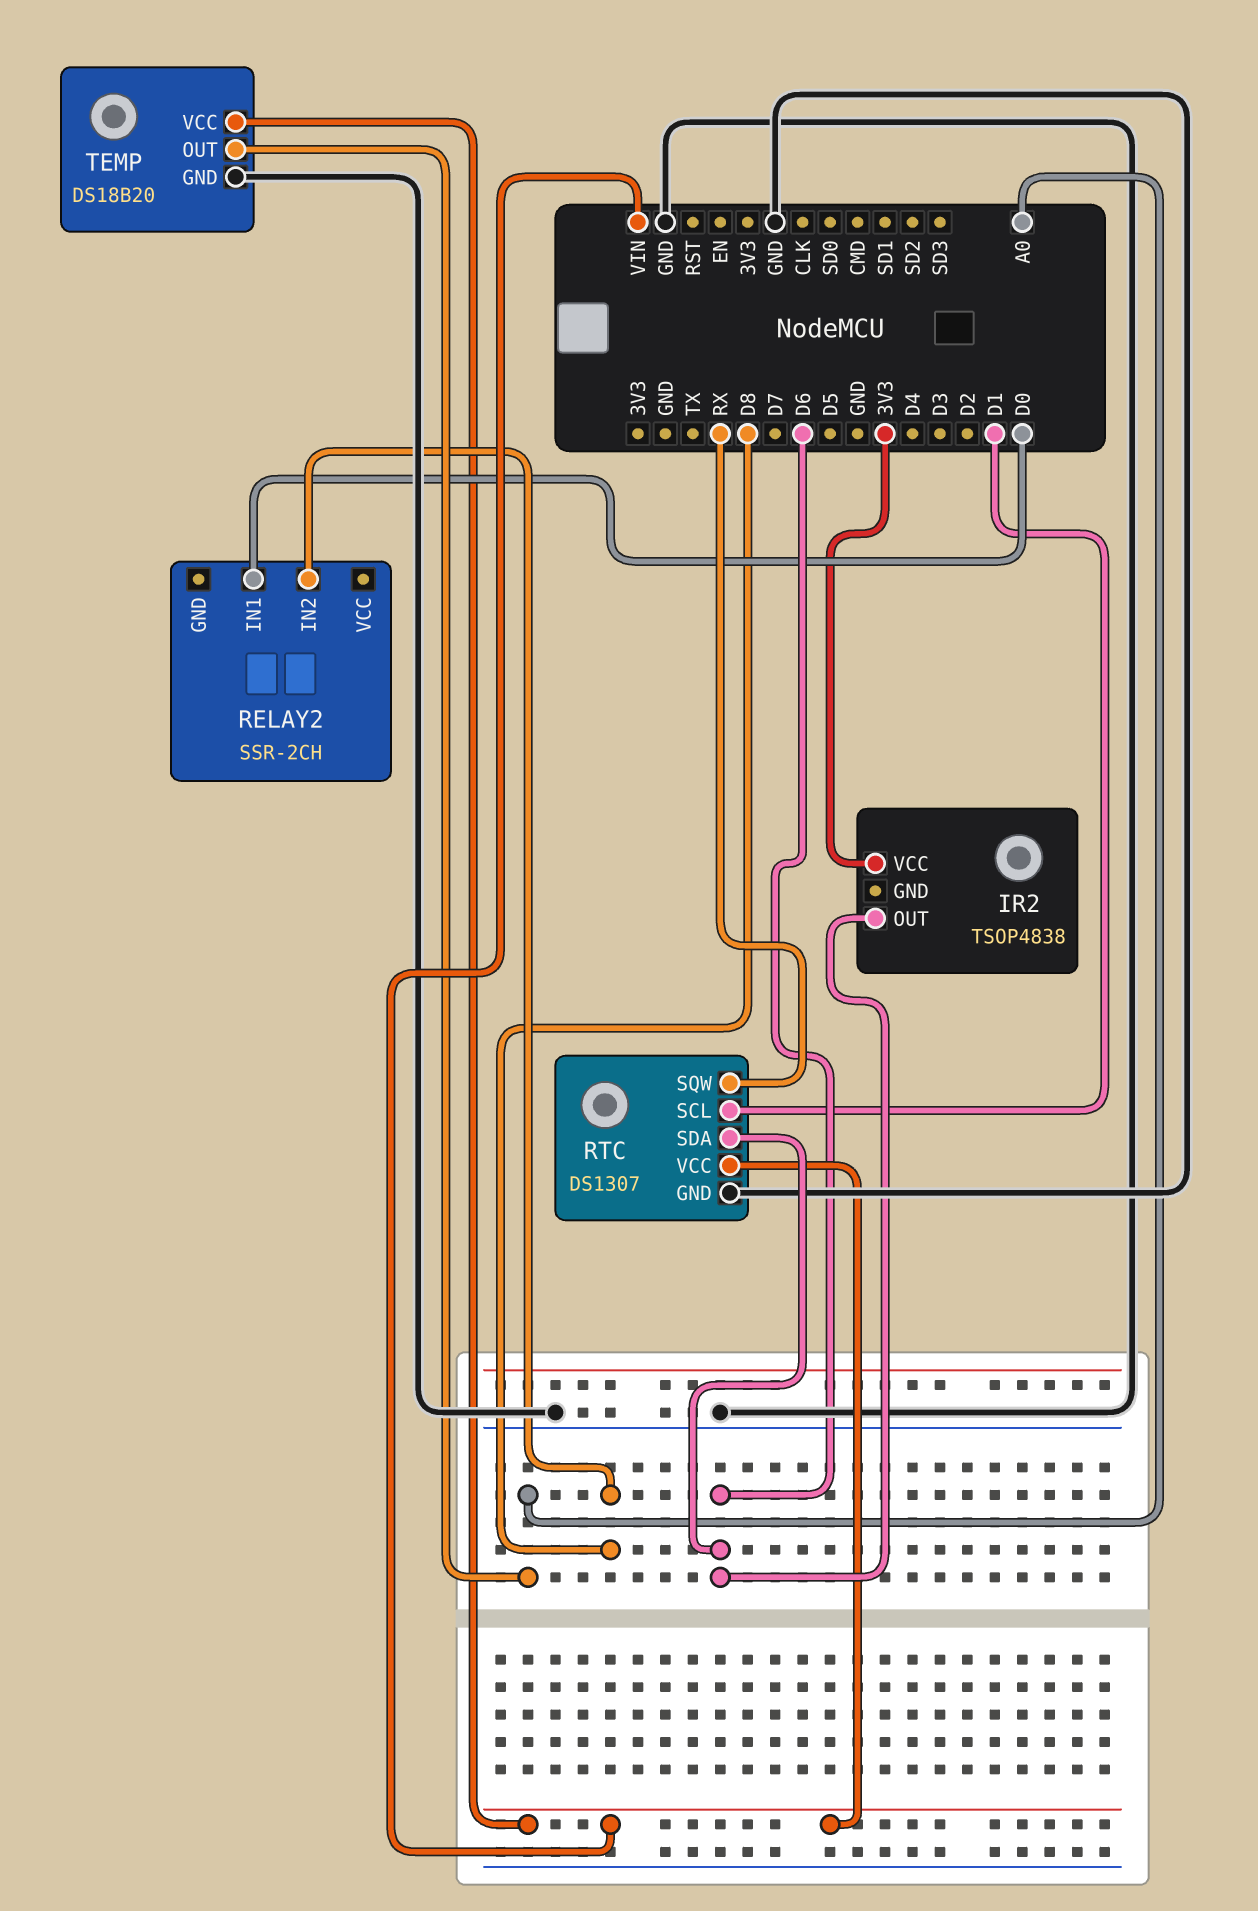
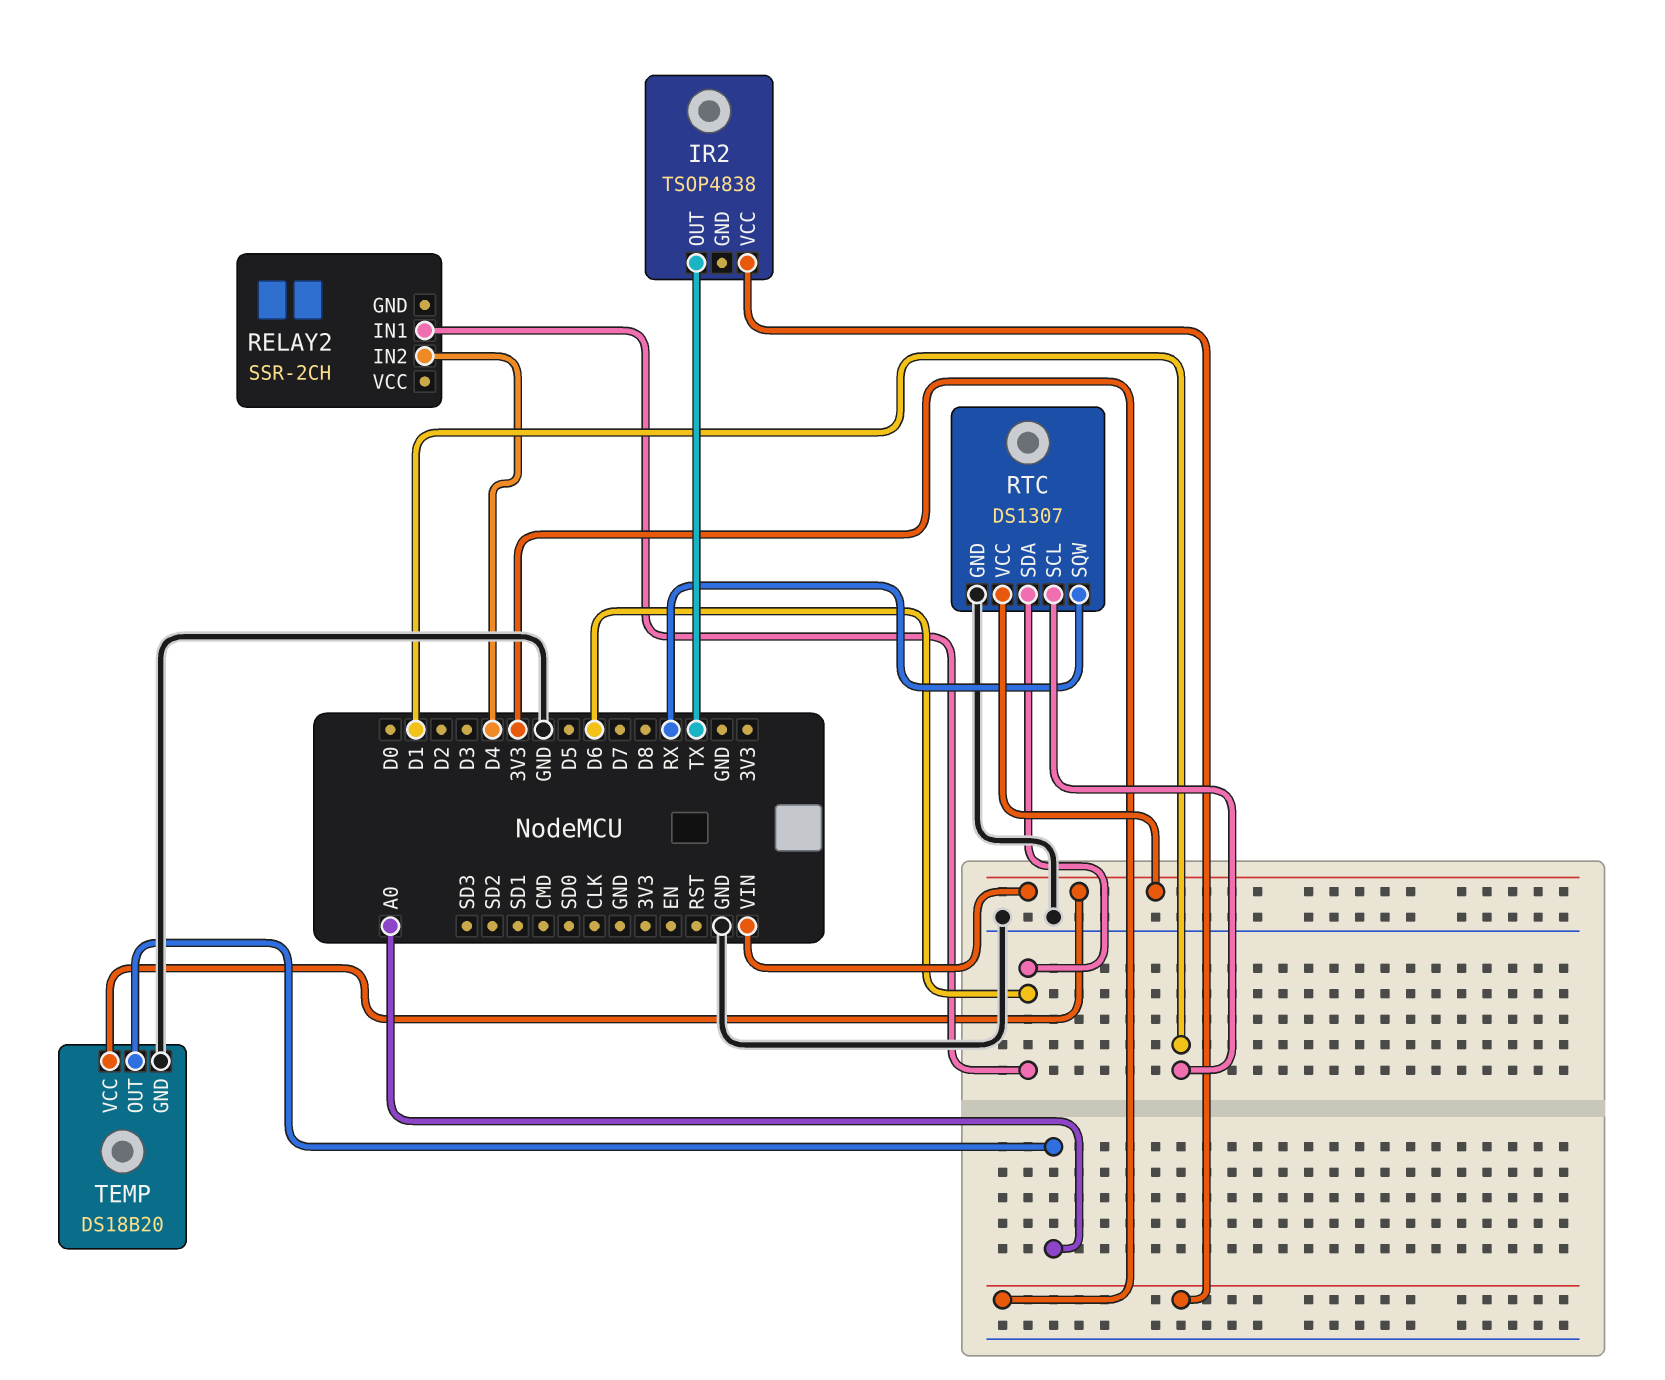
IR2 pin OUT: D6 -> TX
RELAY2 pin IN1: D0 -> D6
RELAY2 pin IN2: D8 -> D4

